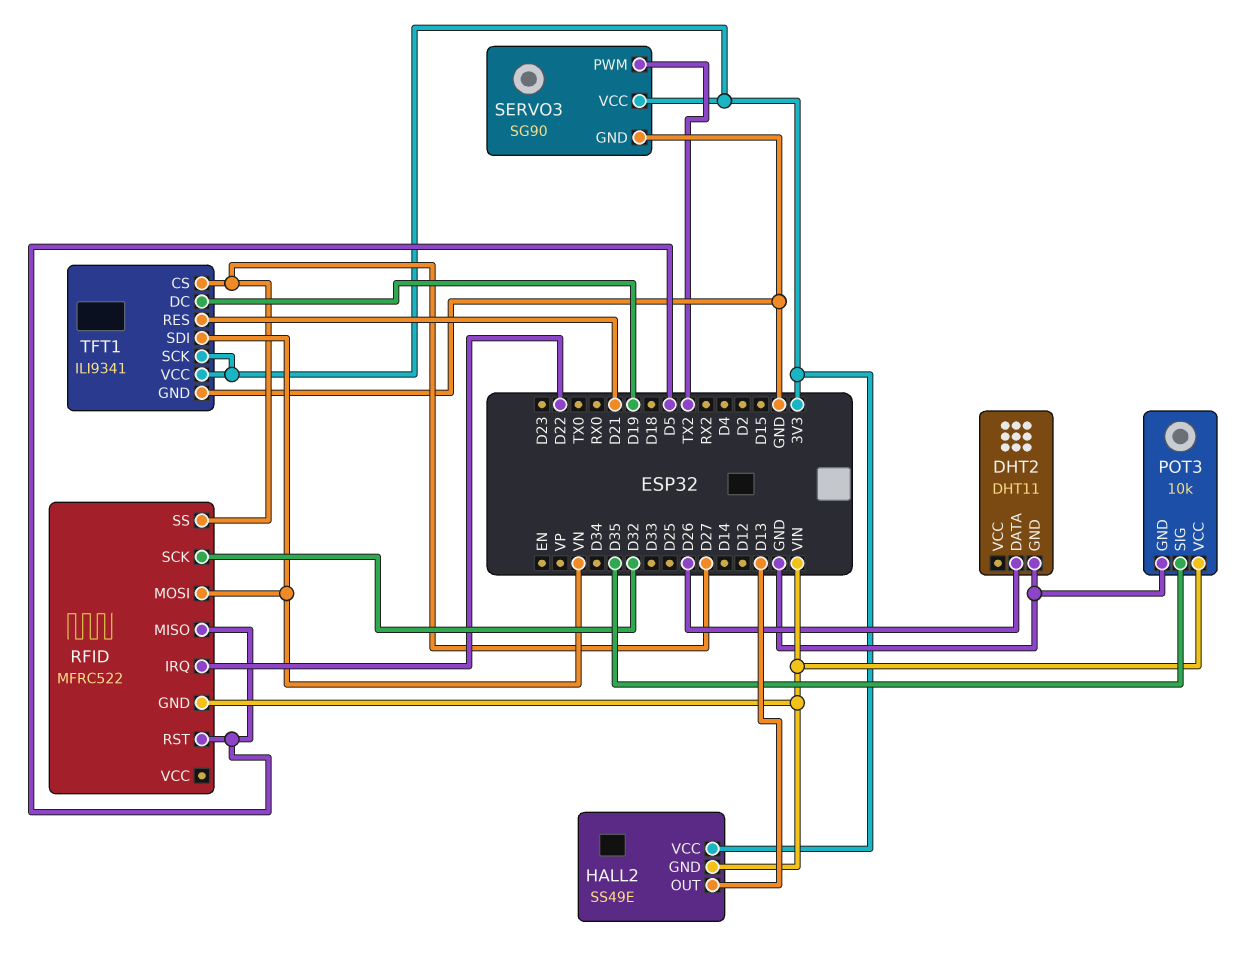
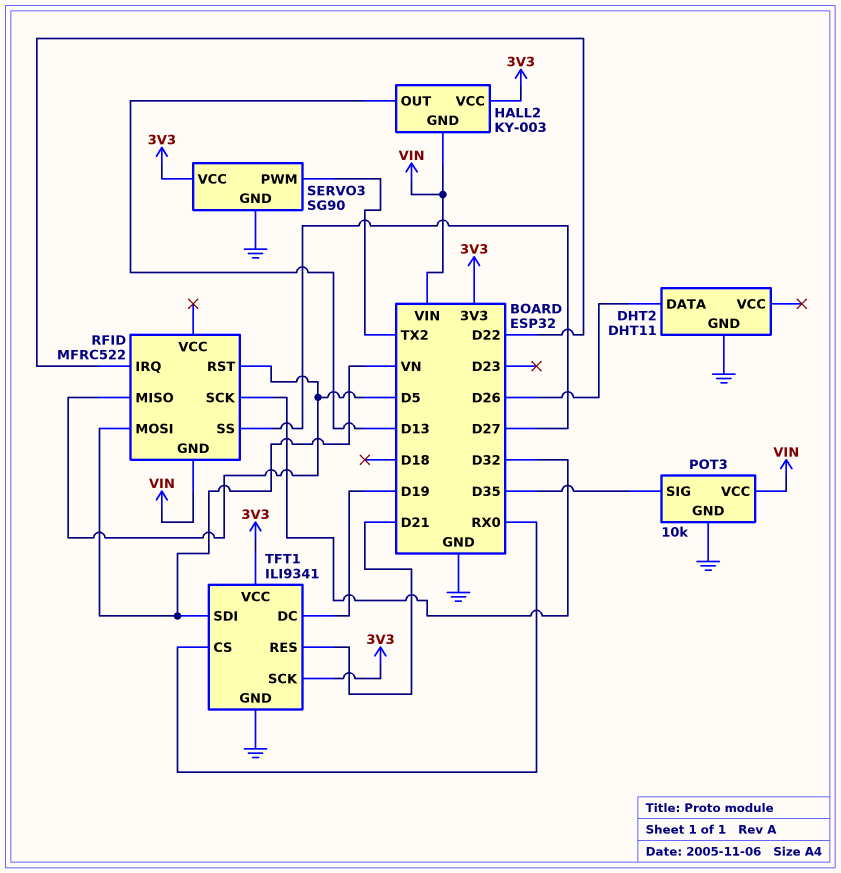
HALL2: SS49E -> KY-003
TFT1 pin CS: D27 -> RX0

